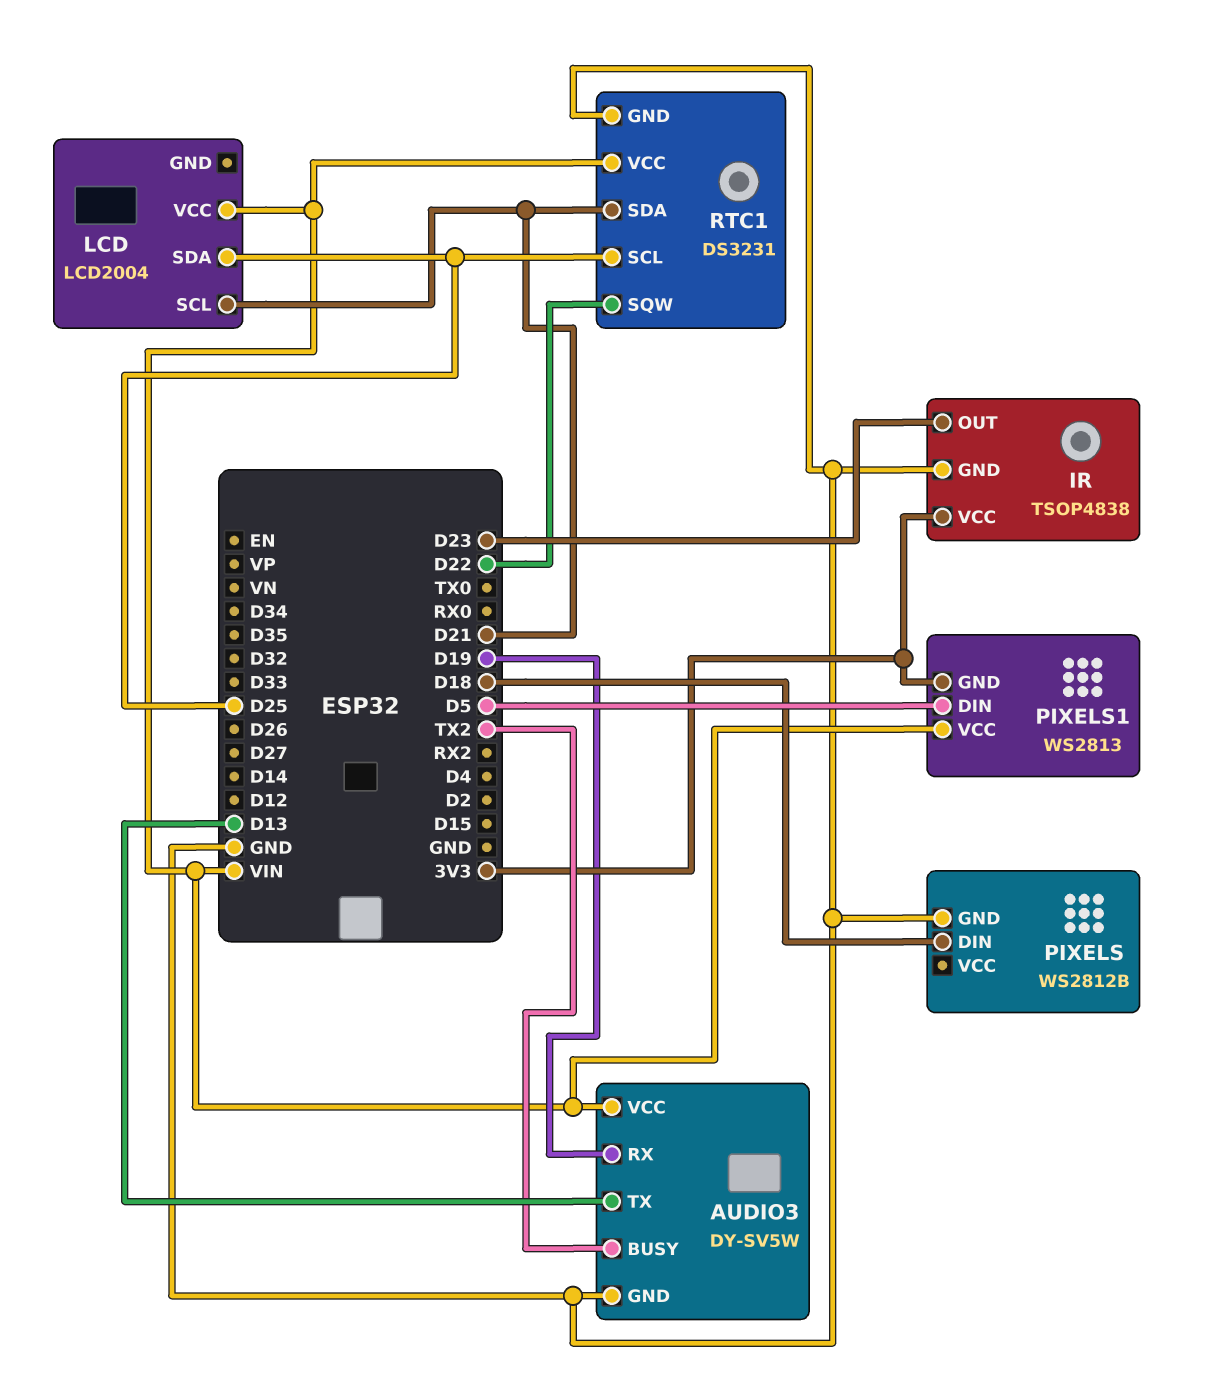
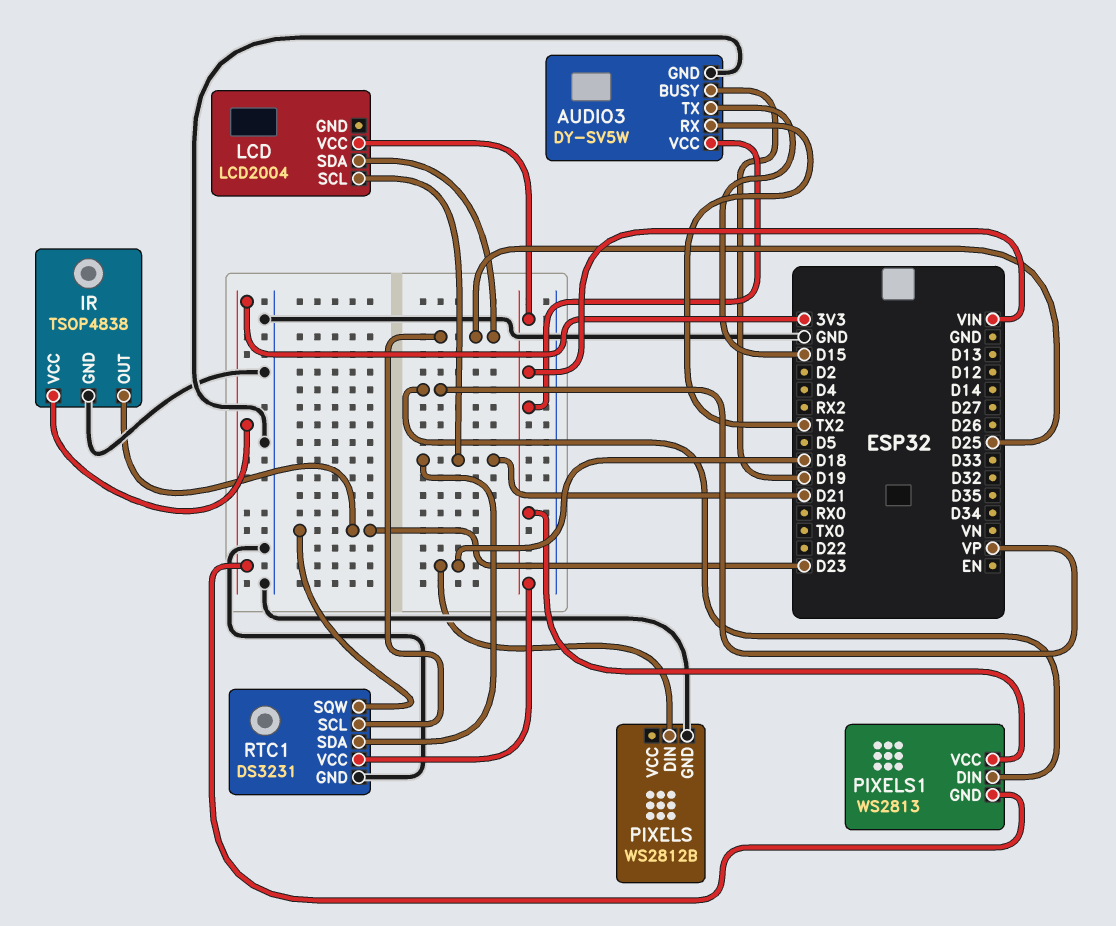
AUDIO3 pin BUSY: TX2 -> D19
AUDIO3 pin RX: D19 -> TX2
AUDIO3 pin TX: D13 -> D15
PIXELS1 pin DIN: D5 -> VP
RTC1 pin SQW: D22 -> D23

